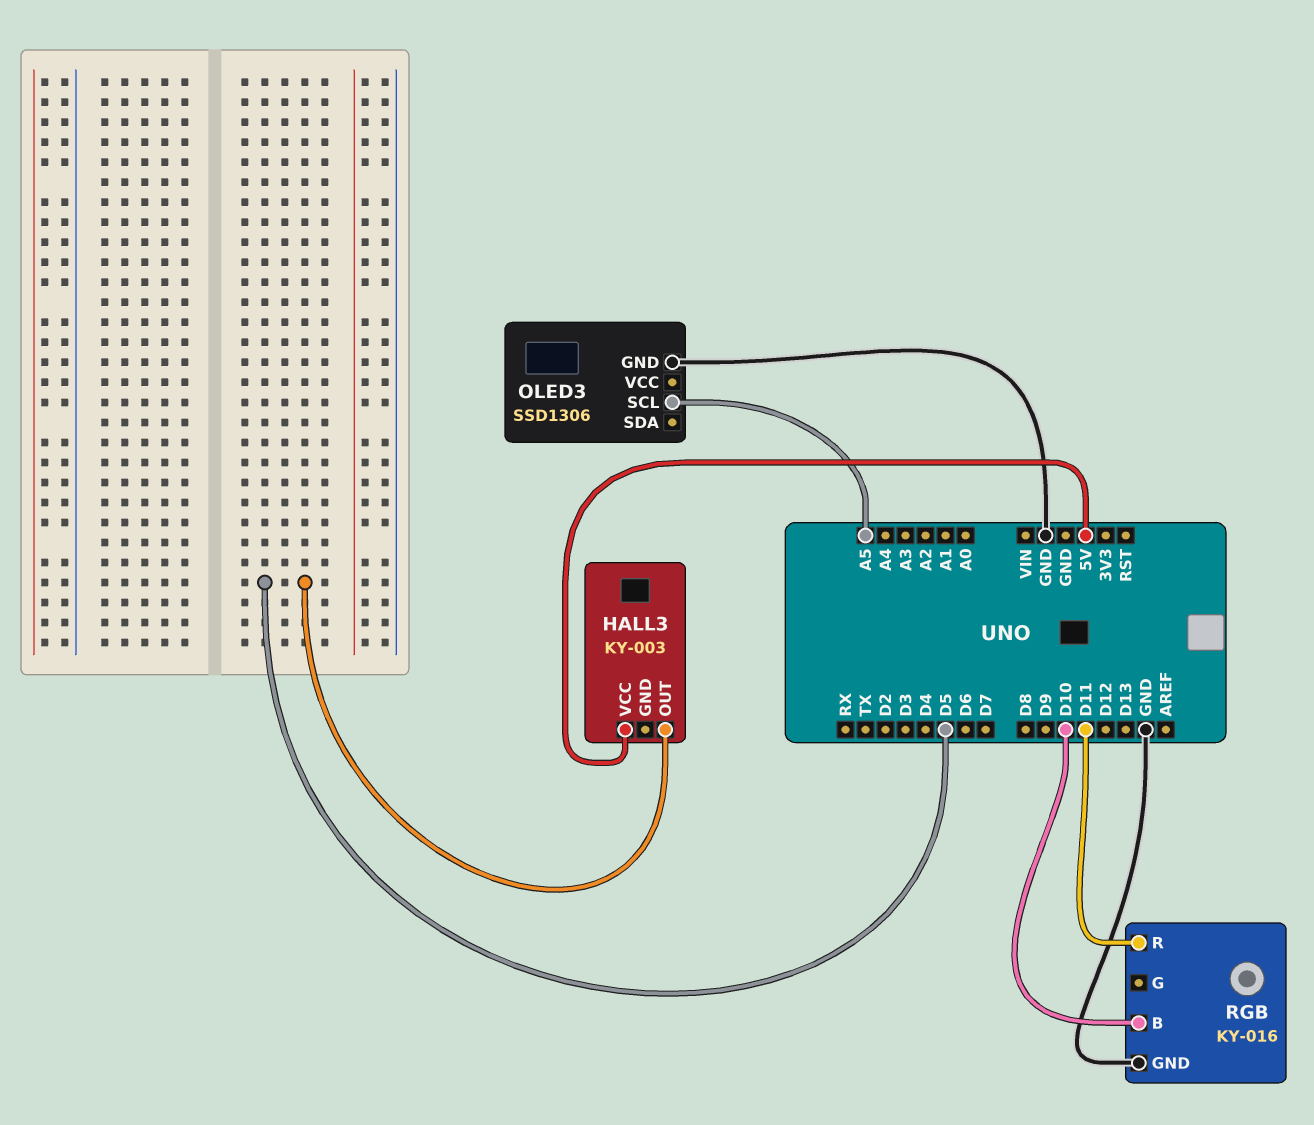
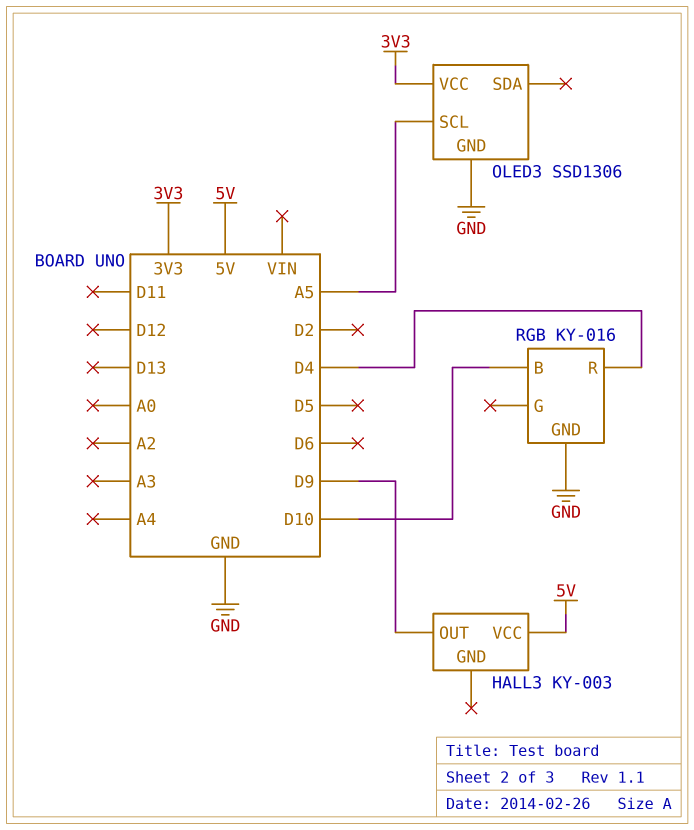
HALL3 pin OUT: D5 -> D9
OLED3 pin VCC: none -> 3V3
RGB pin R: D11 -> D4

